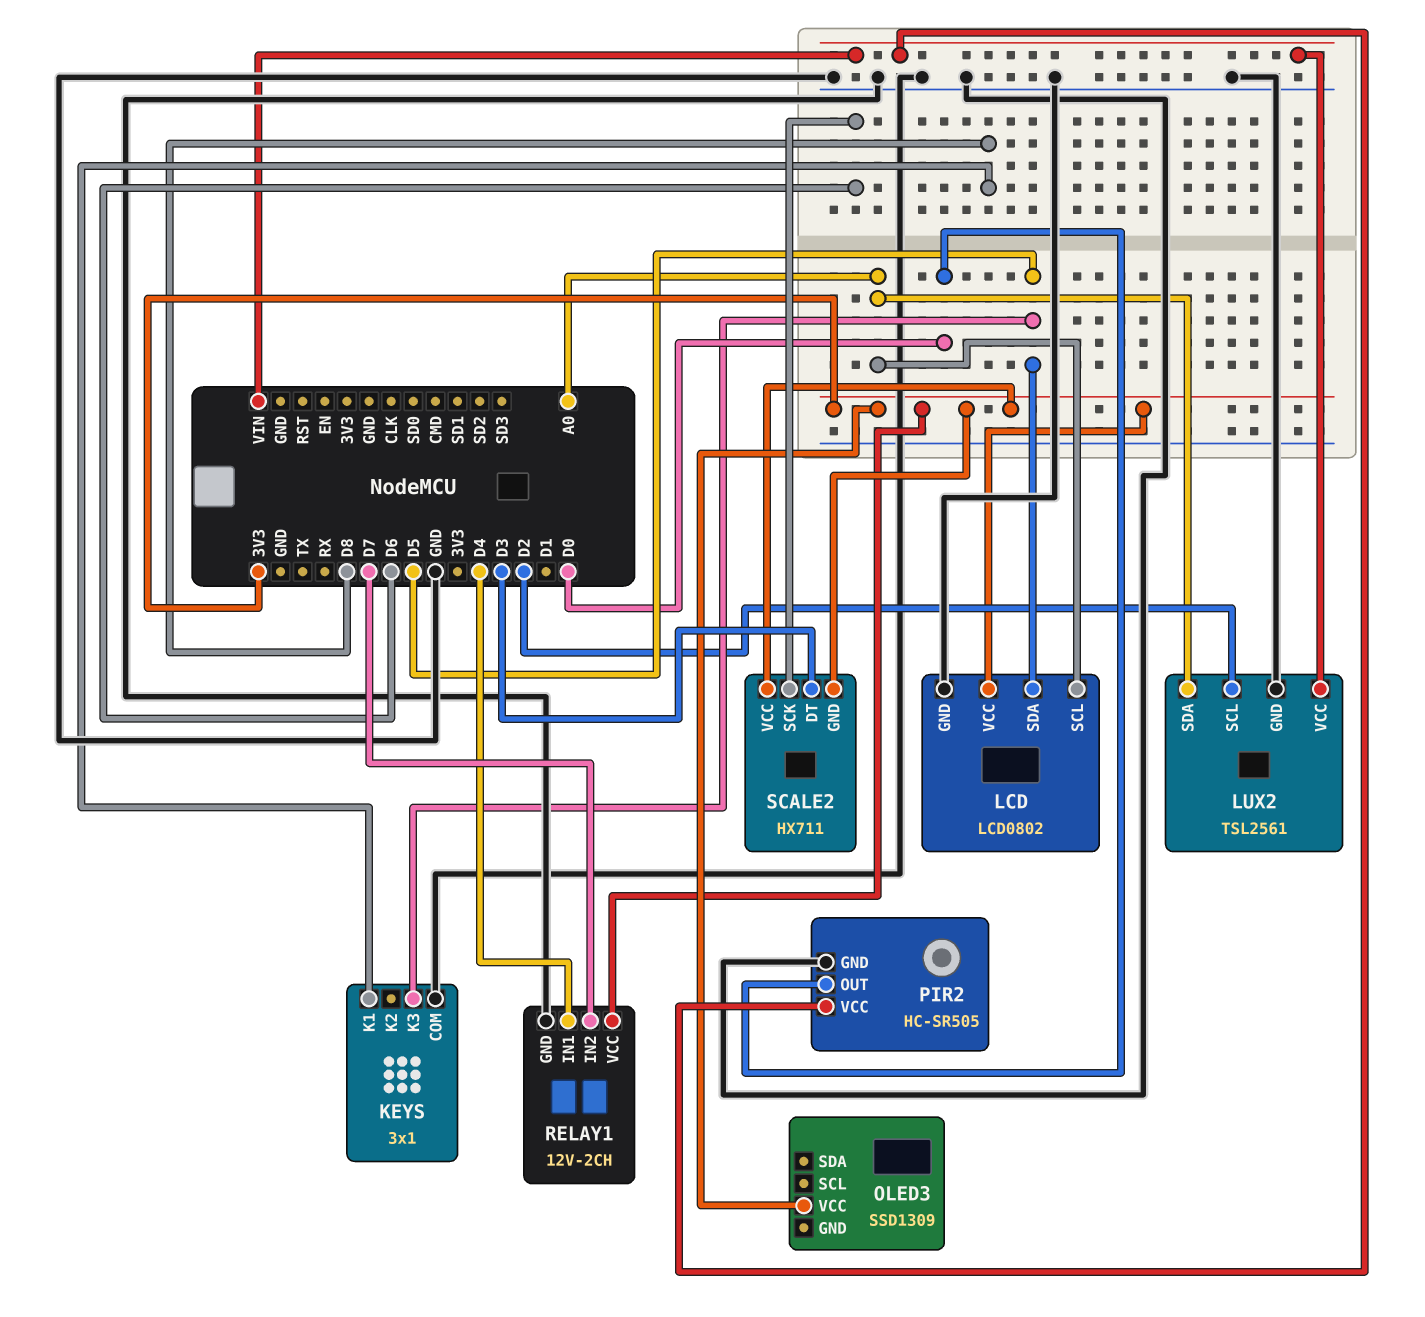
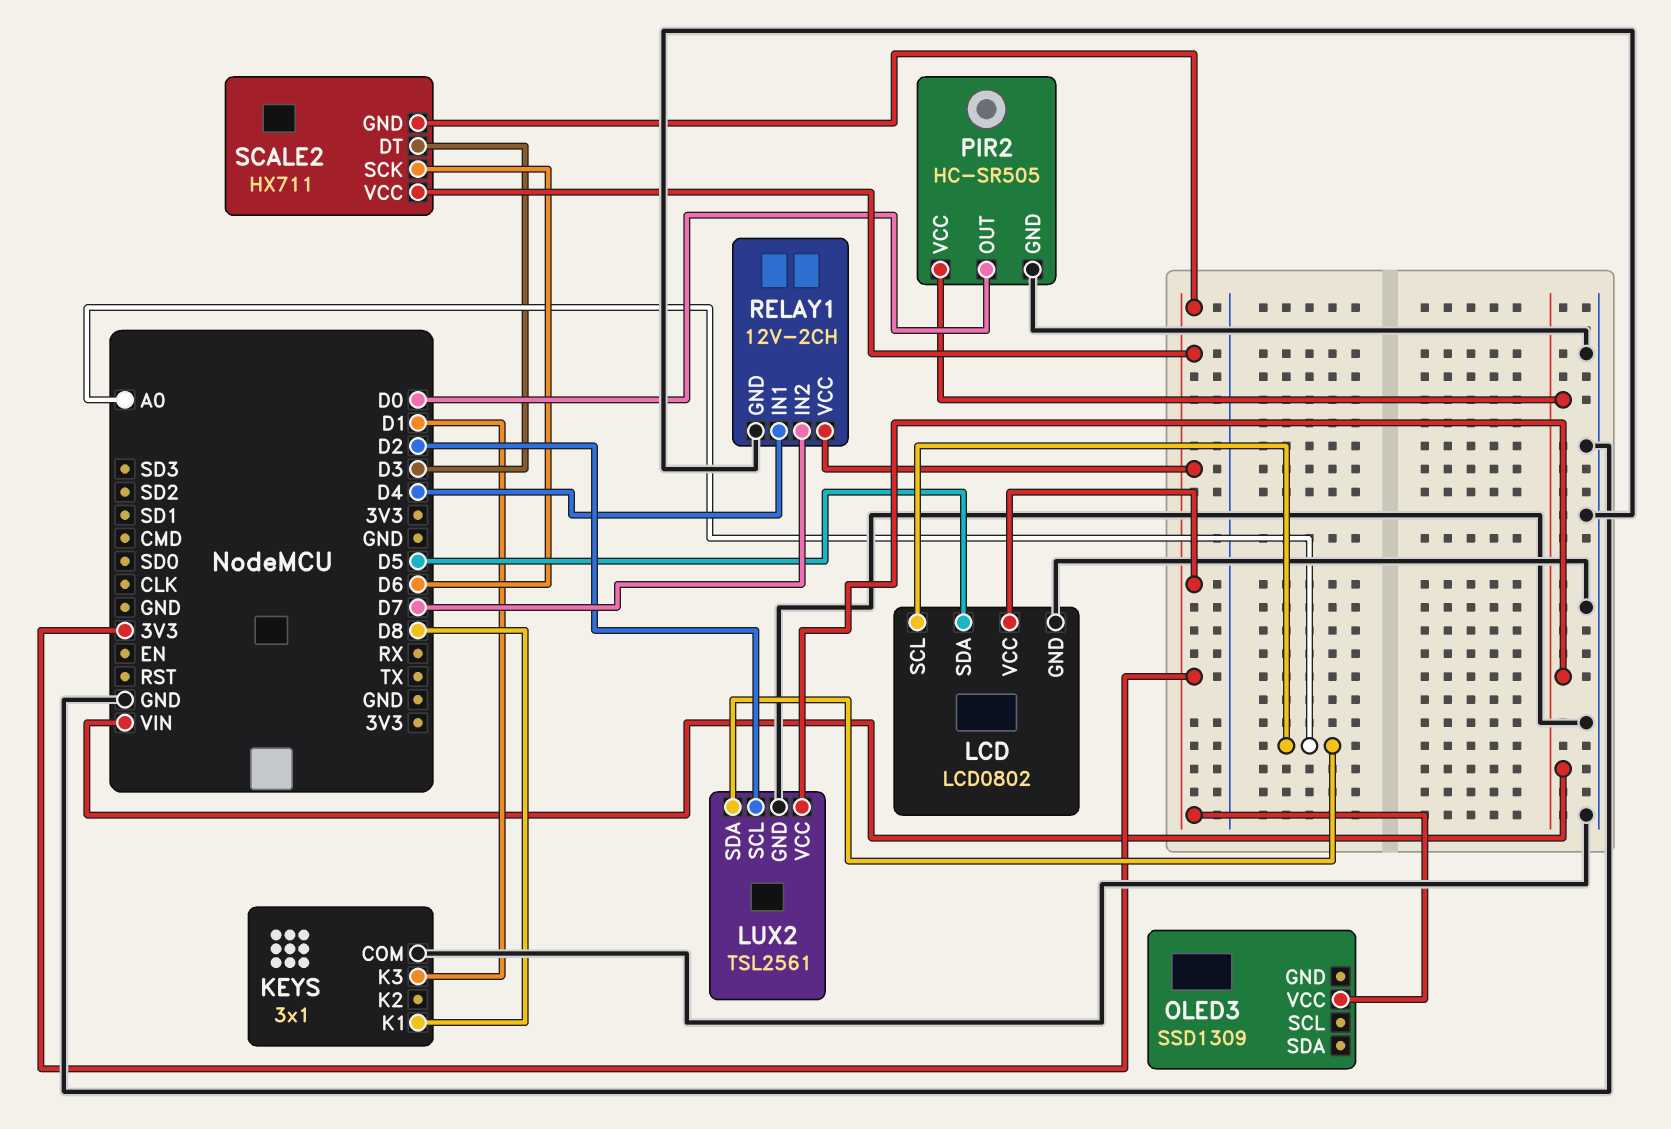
KEYS pin K3: D5 -> D1

